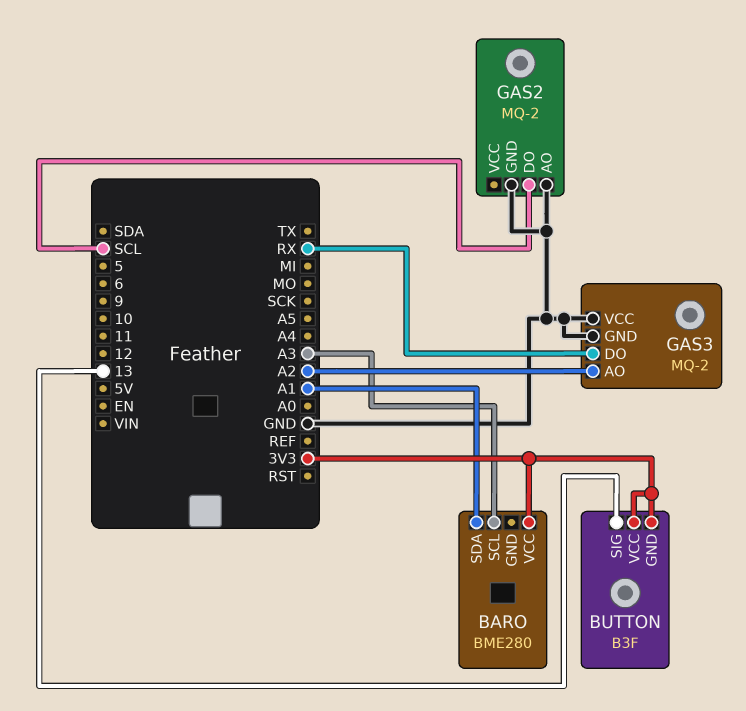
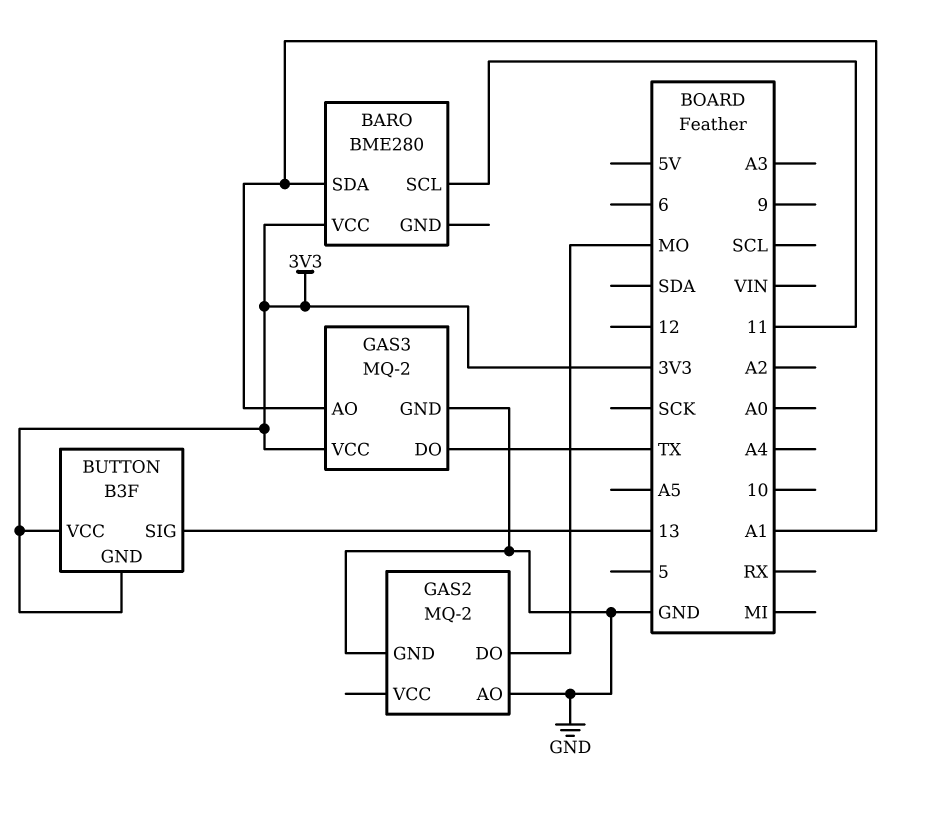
BARO pin SCL: A3 -> 11
GAS2 pin DO: SCL -> MO
GAS3 pin AO: A2 -> A1
GAS3 pin DO: RX -> TX
GAS3 pin VCC: GND -> 3V3

